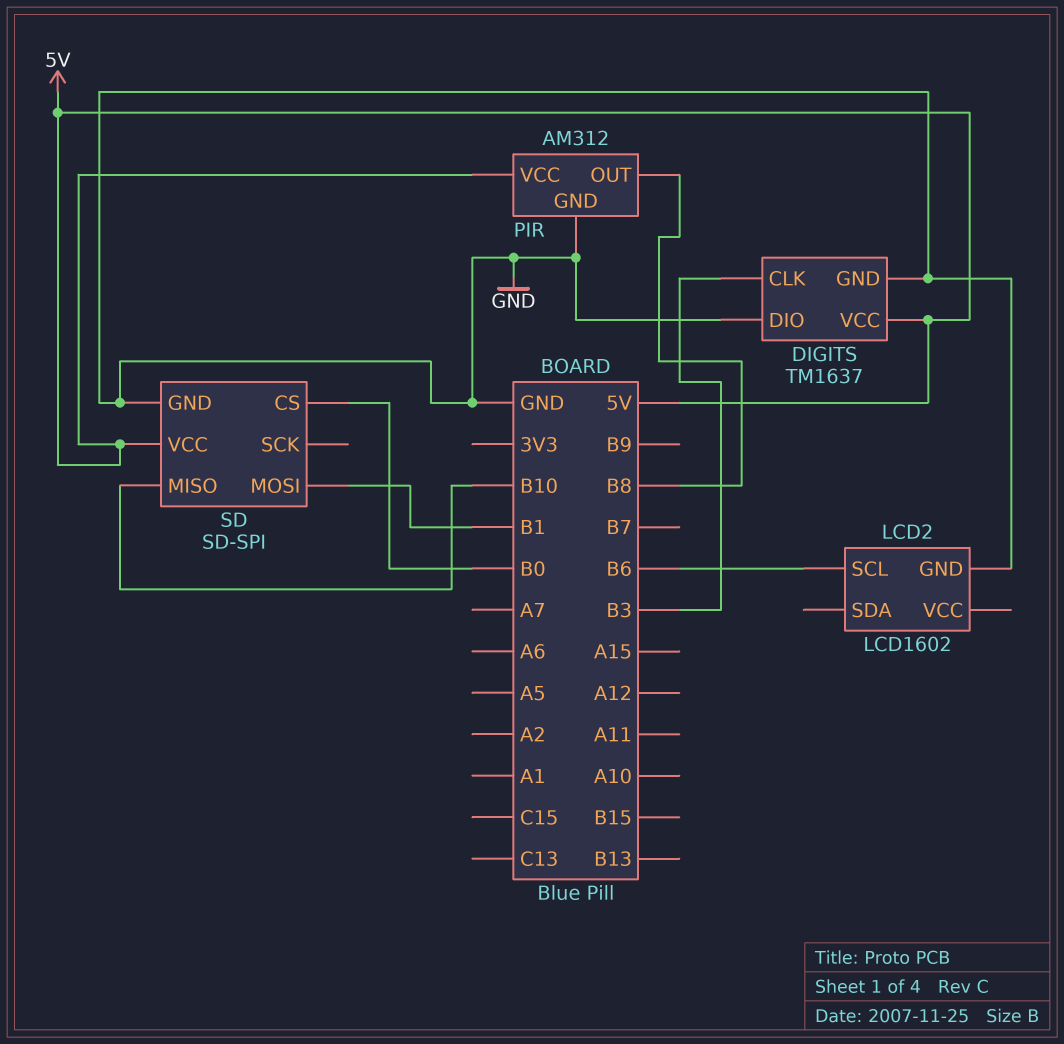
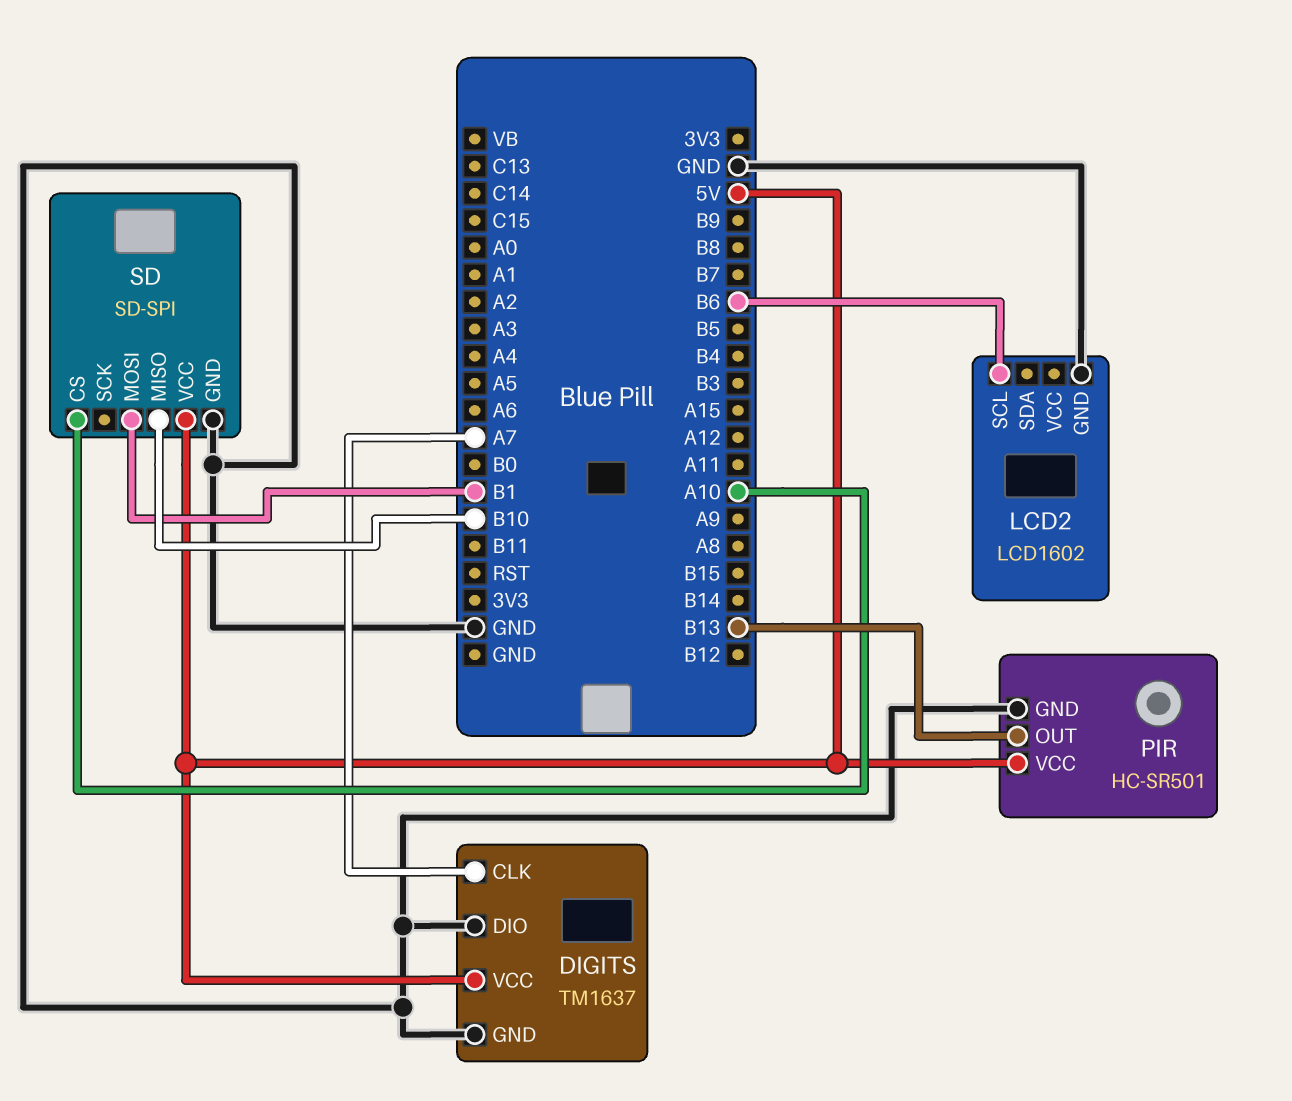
DIGITS pin CLK: B3 -> A7
PIR: AM312 -> HC-SR501
PIR pin OUT: B8 -> B13
SD pin CS: B0 -> A10

